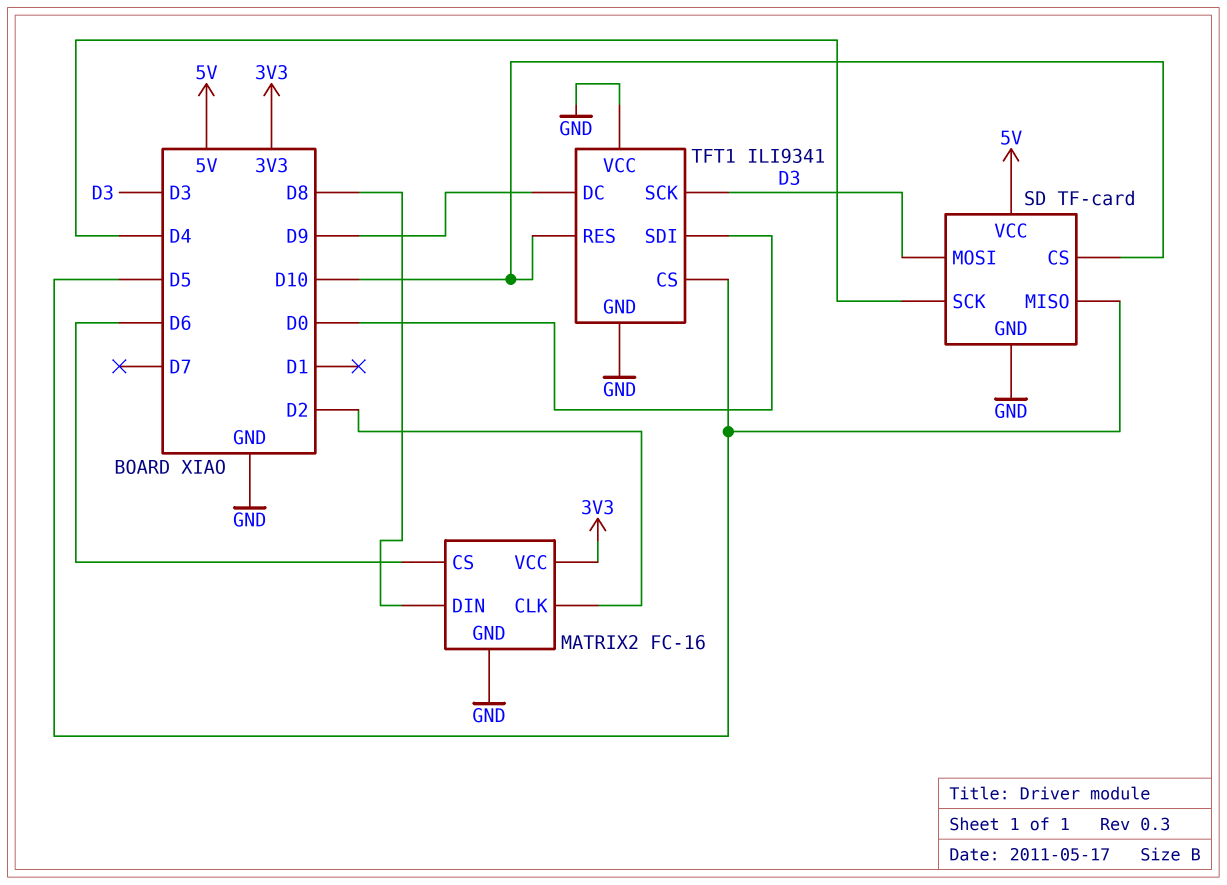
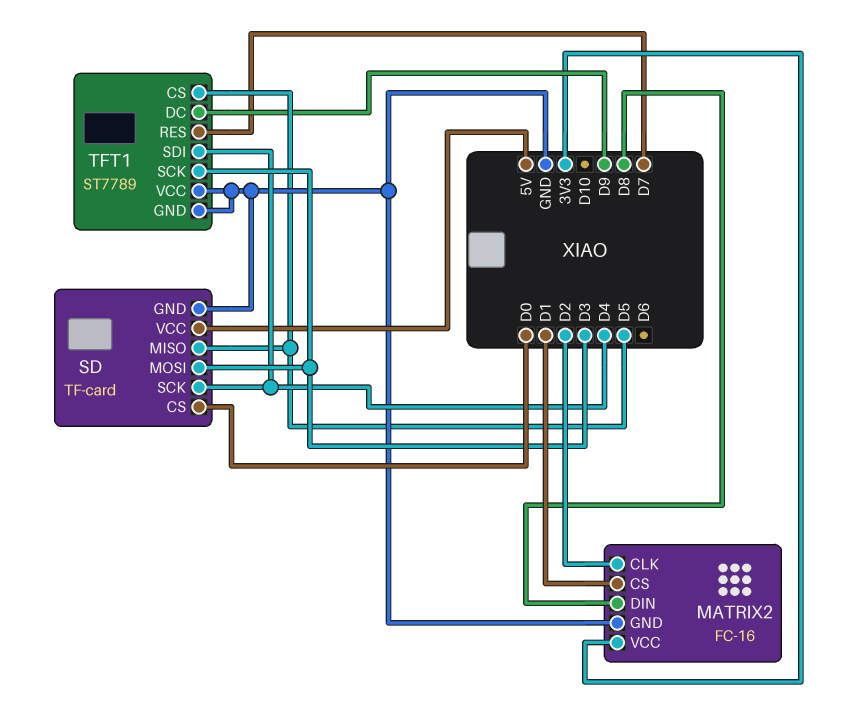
MATRIX2 pin CS: D6 -> D1
SD pin CS: D10 -> D0
TFT1: ILI9341 -> ST7789
TFT1 pin RES: D10 -> D7
TFT1 pin SDI: D0 -> D4

